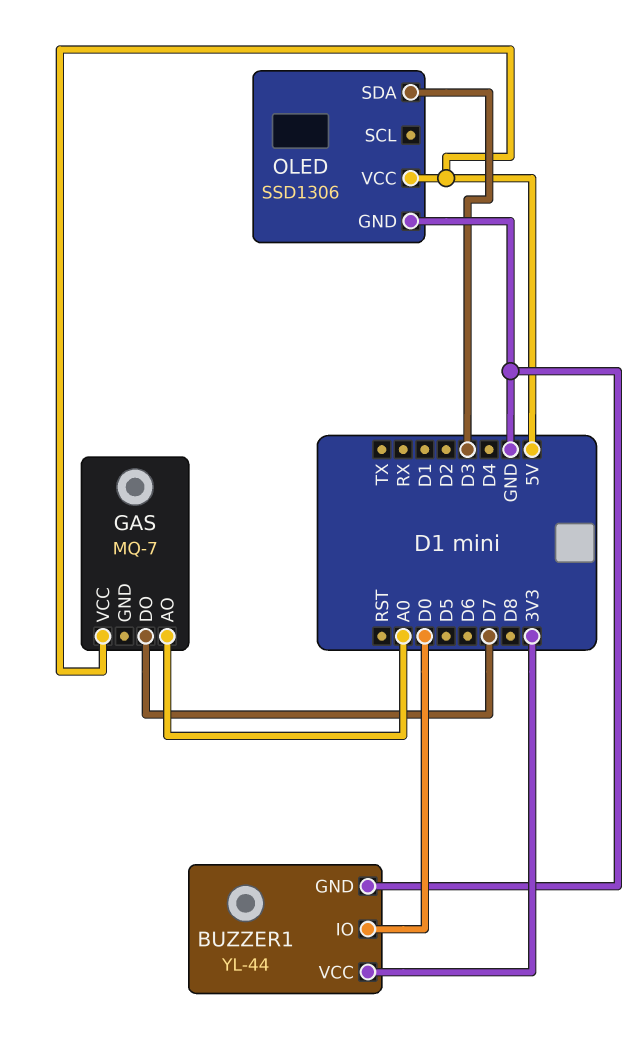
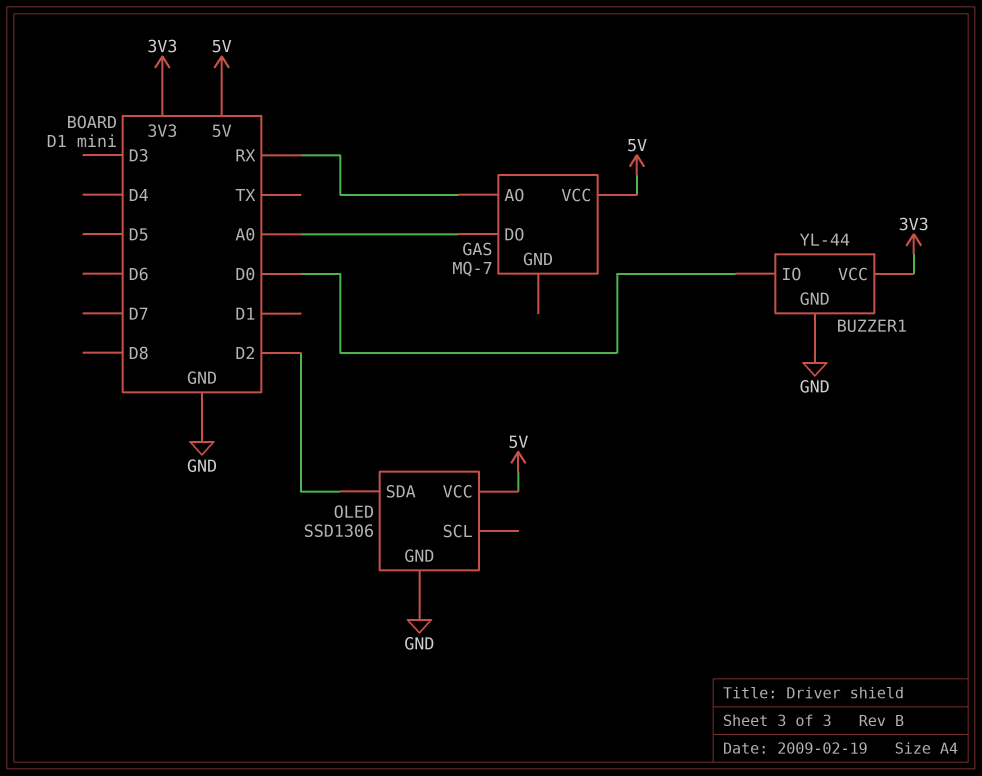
GAS pin AO: A0 -> RX
GAS pin DO: D7 -> A0
OLED pin SDA: D3 -> D2

